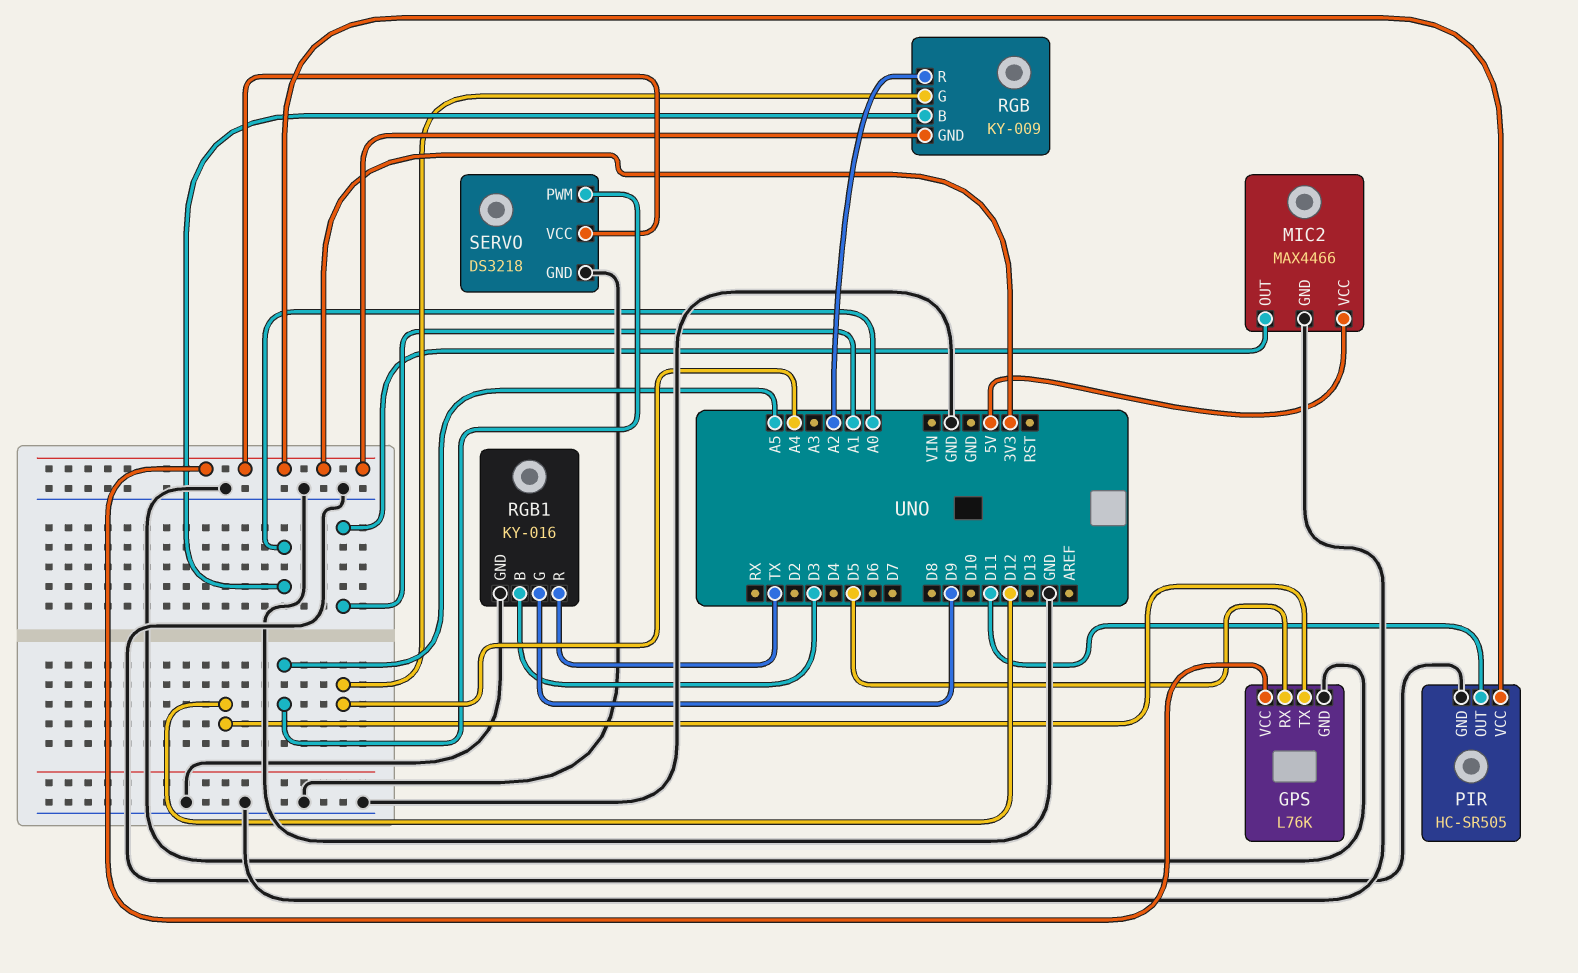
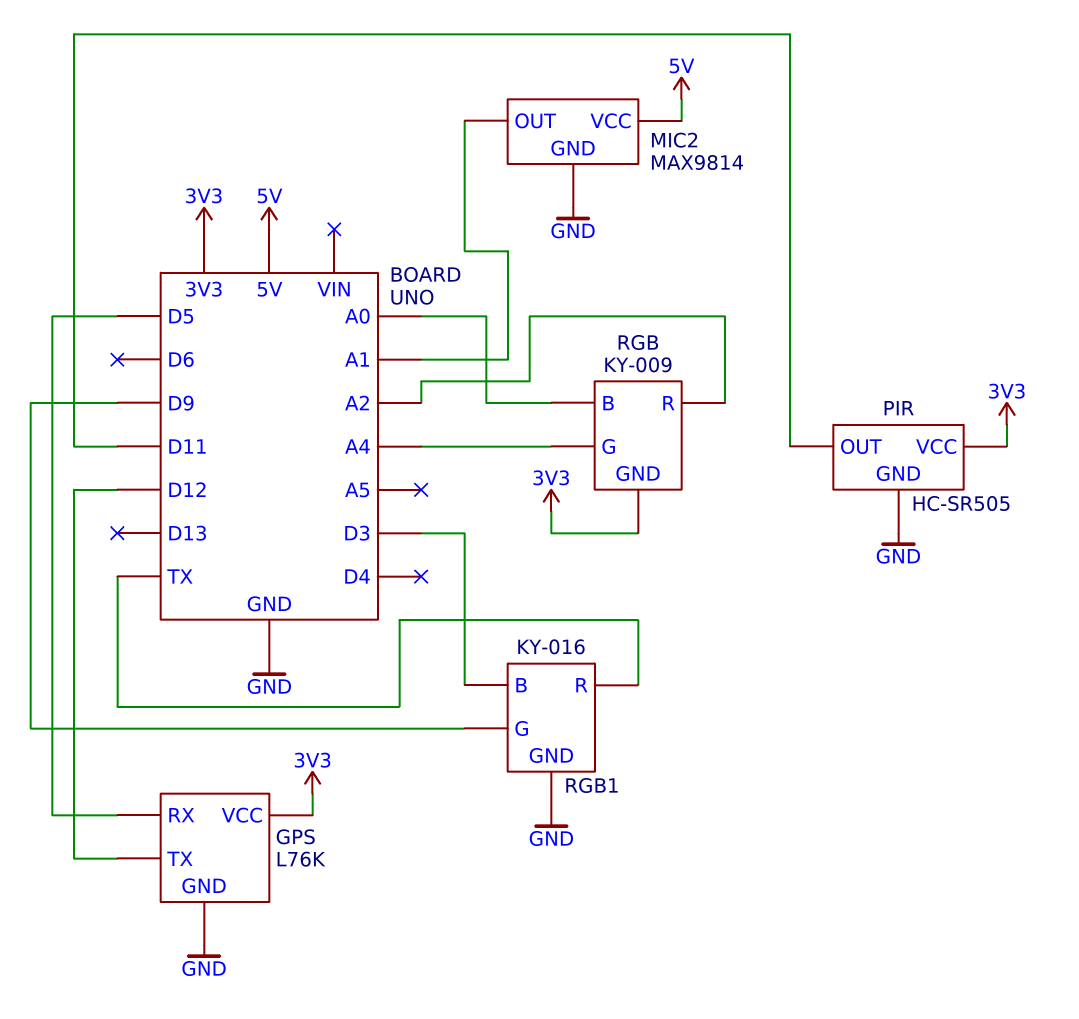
MIC2: MAX4466 -> MAX9814
SERVO: DS3218 -> none
SERVO pin GND: GND -> none
SERVO pin PWM: A5 -> none
SERVO pin VCC: 3V3 -> none

